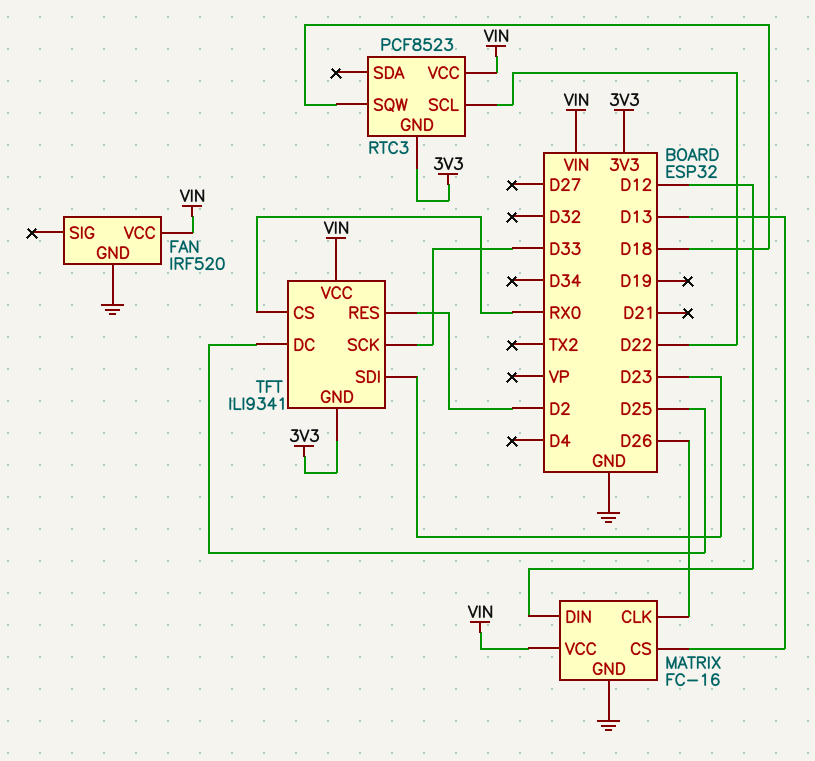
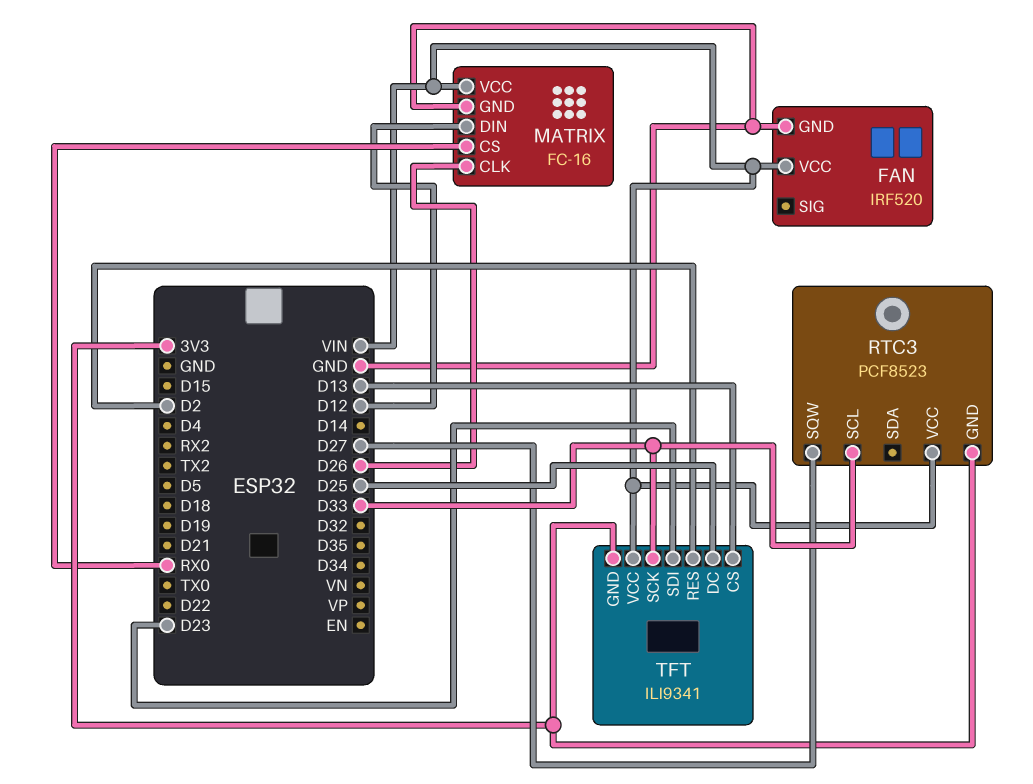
MATRIX pin CS: D13 -> RX0
RTC3 pin SCL: D22 -> D33
RTC3 pin SQW: D18 -> D27
TFT pin CS: RX0 -> D13

